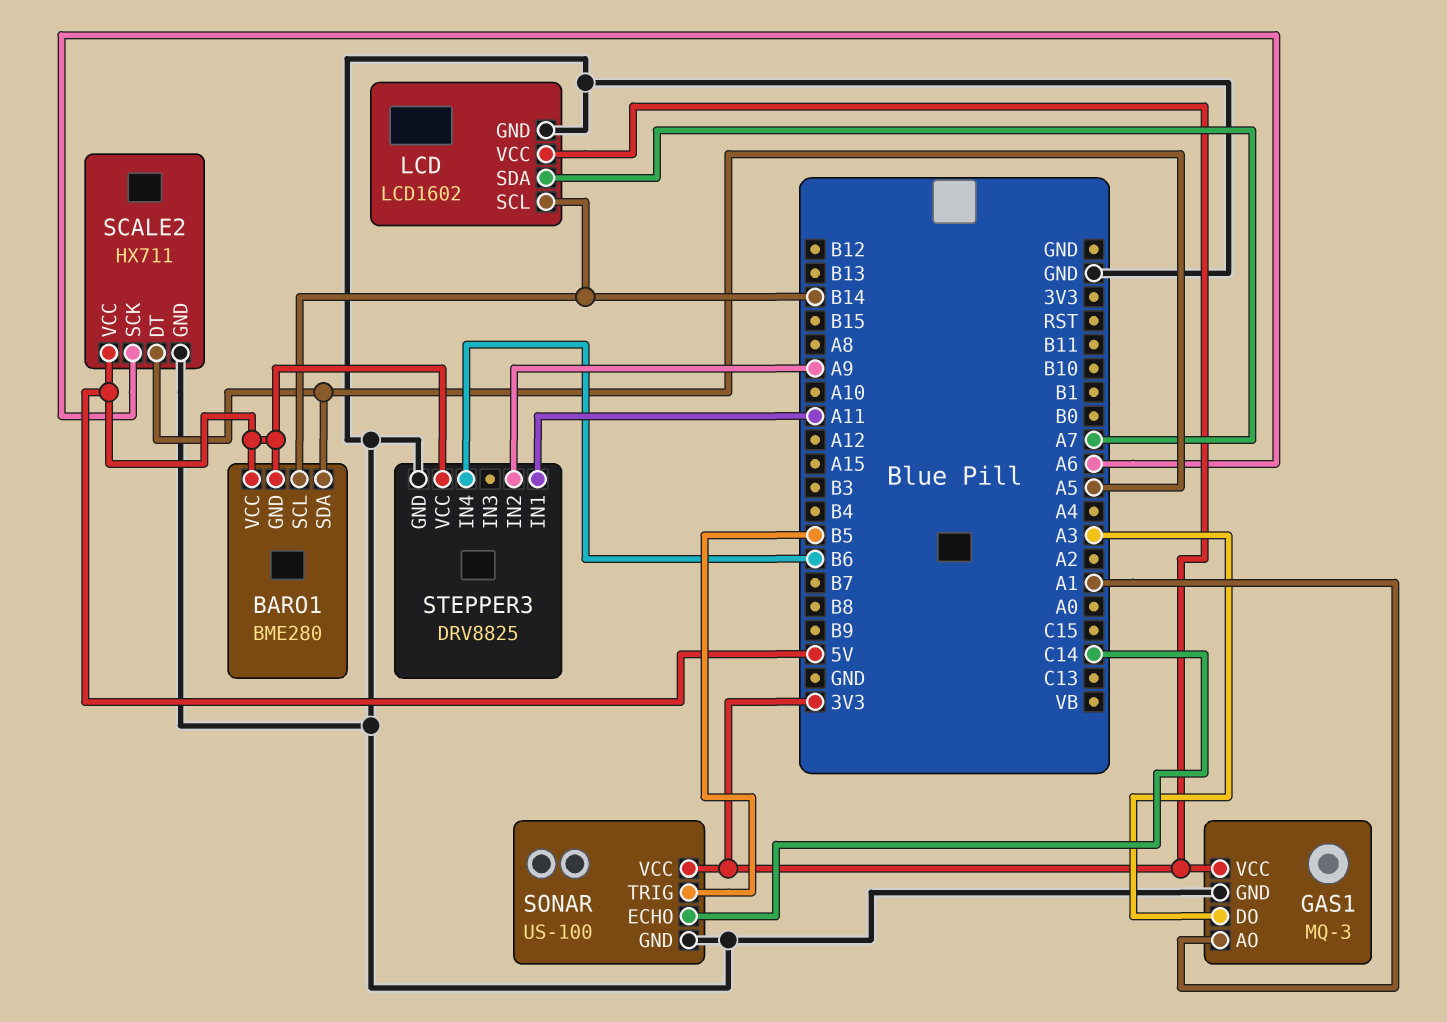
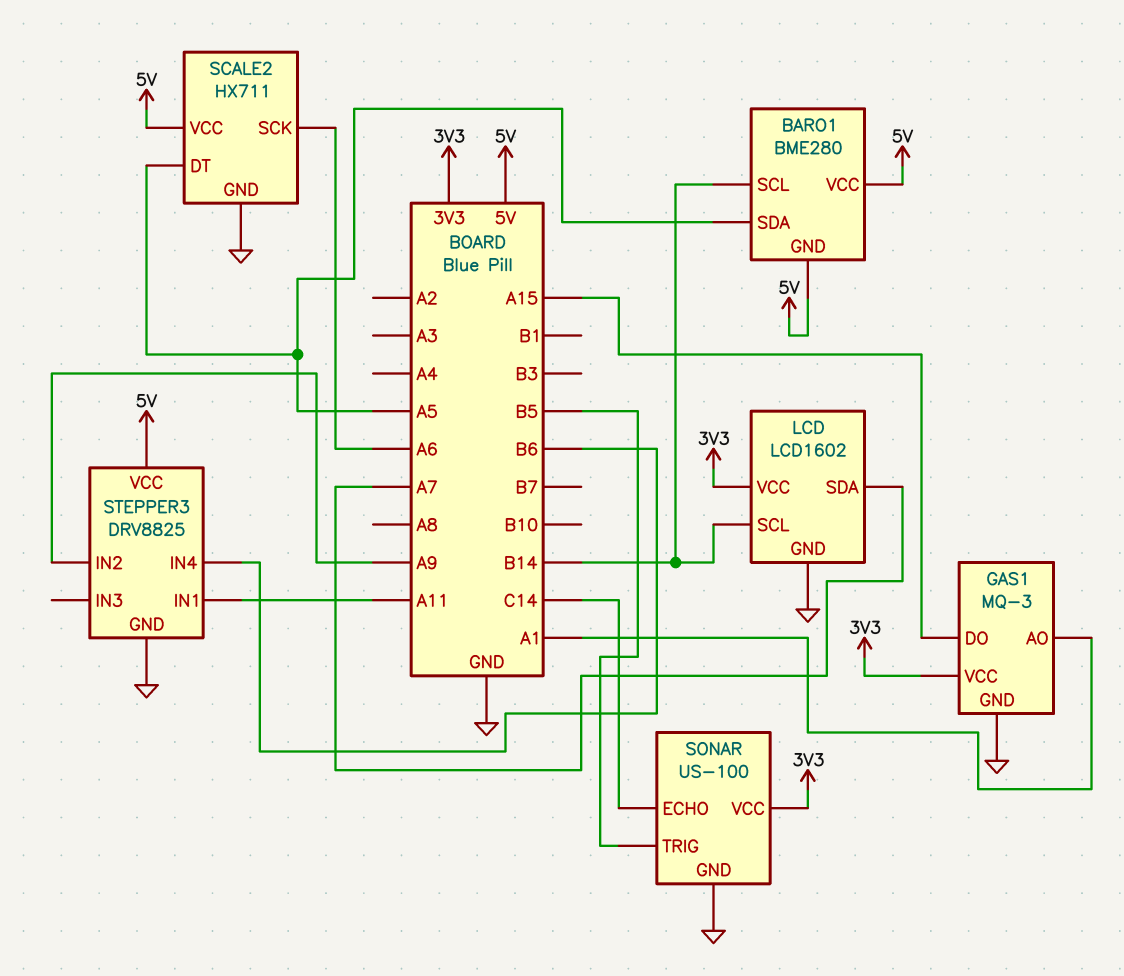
GAS1 pin DO: A3 -> A15

